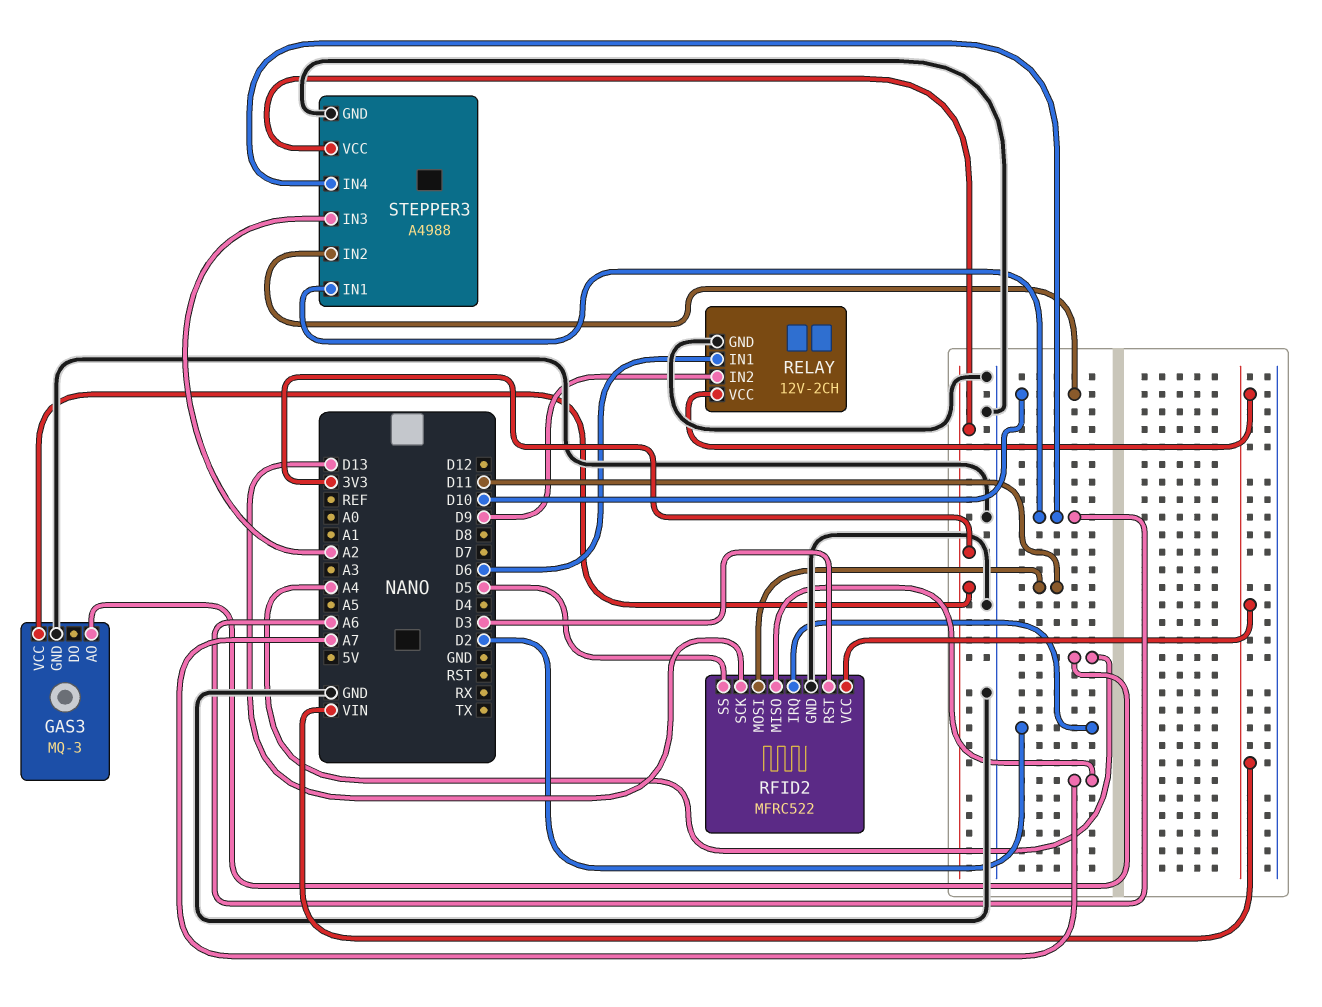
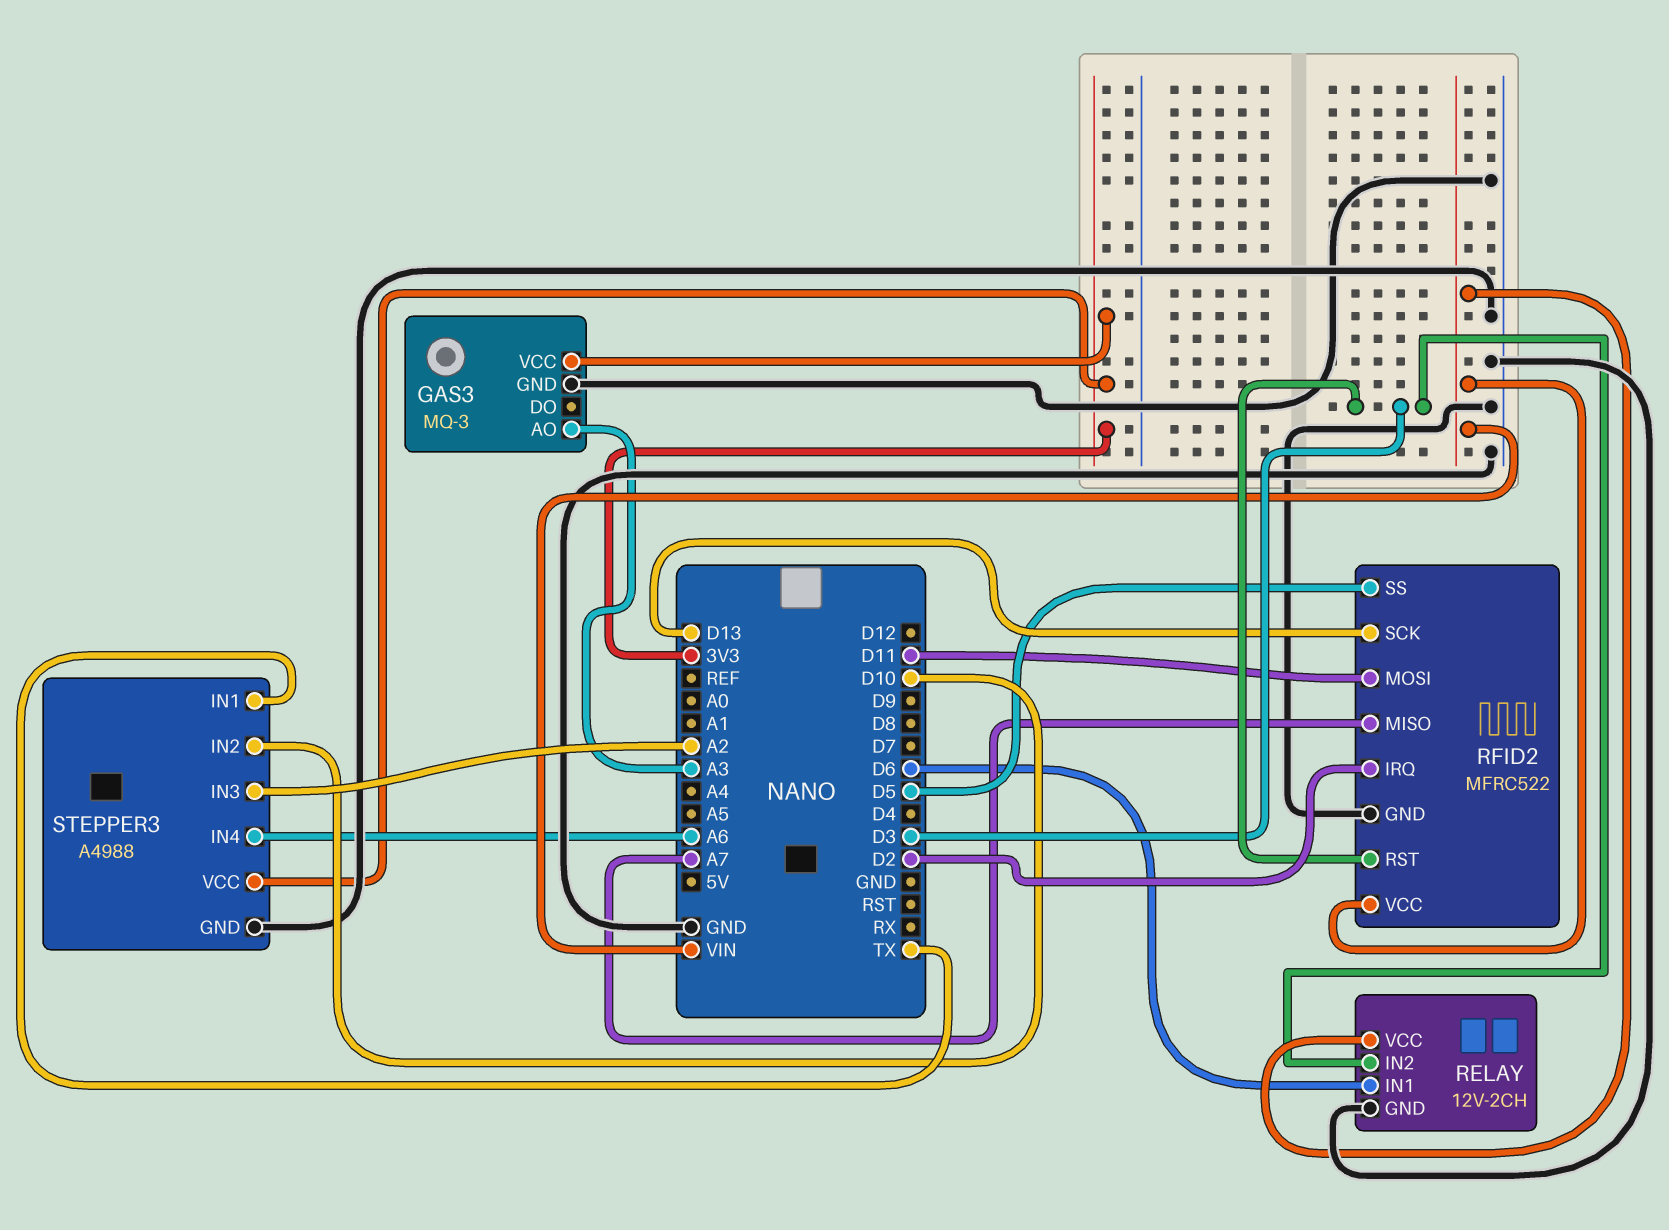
GAS3 pin AO: A4 -> A3
RELAY pin IN2: D9 -> D3
STEPPER3 pin IN1: A6 -> TX

